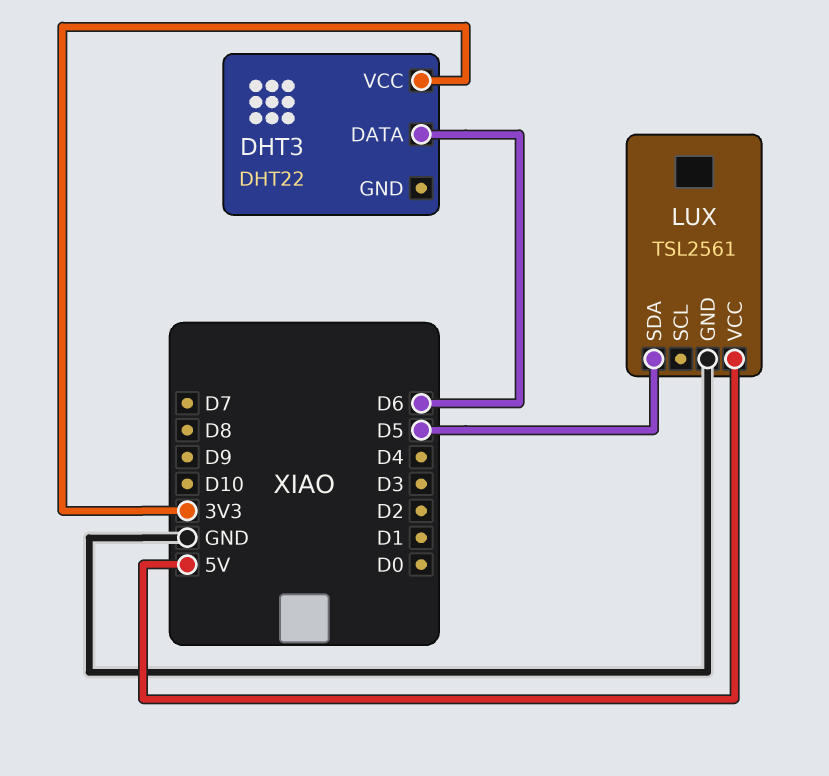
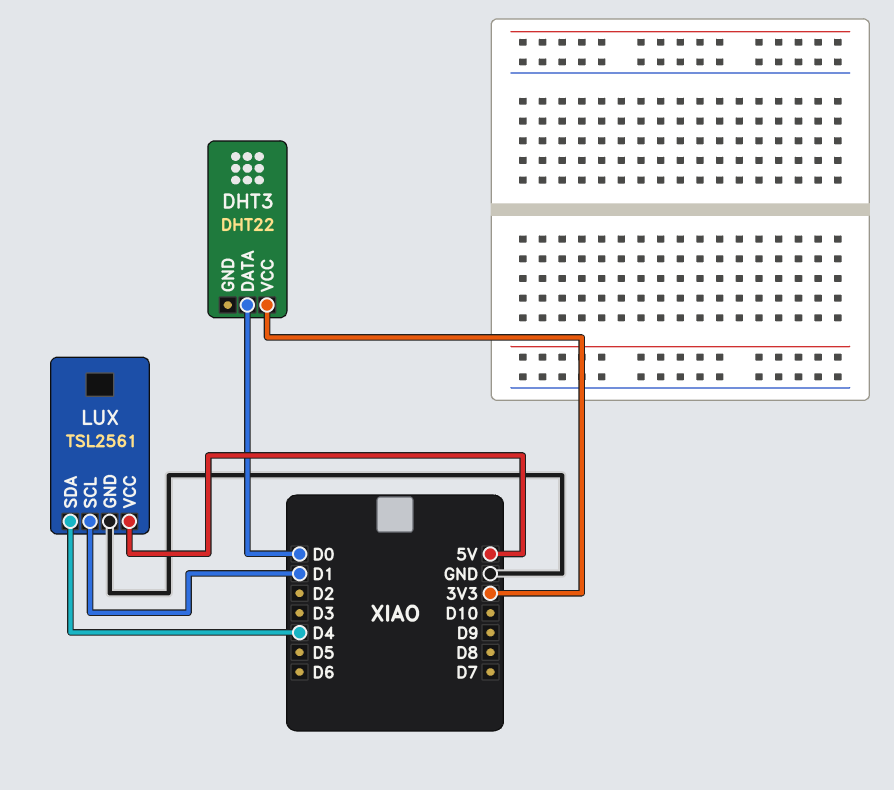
DHT3 pin DATA: D6 -> D0
LUX pin SCL: none -> D1
LUX pin SDA: D5 -> D4

